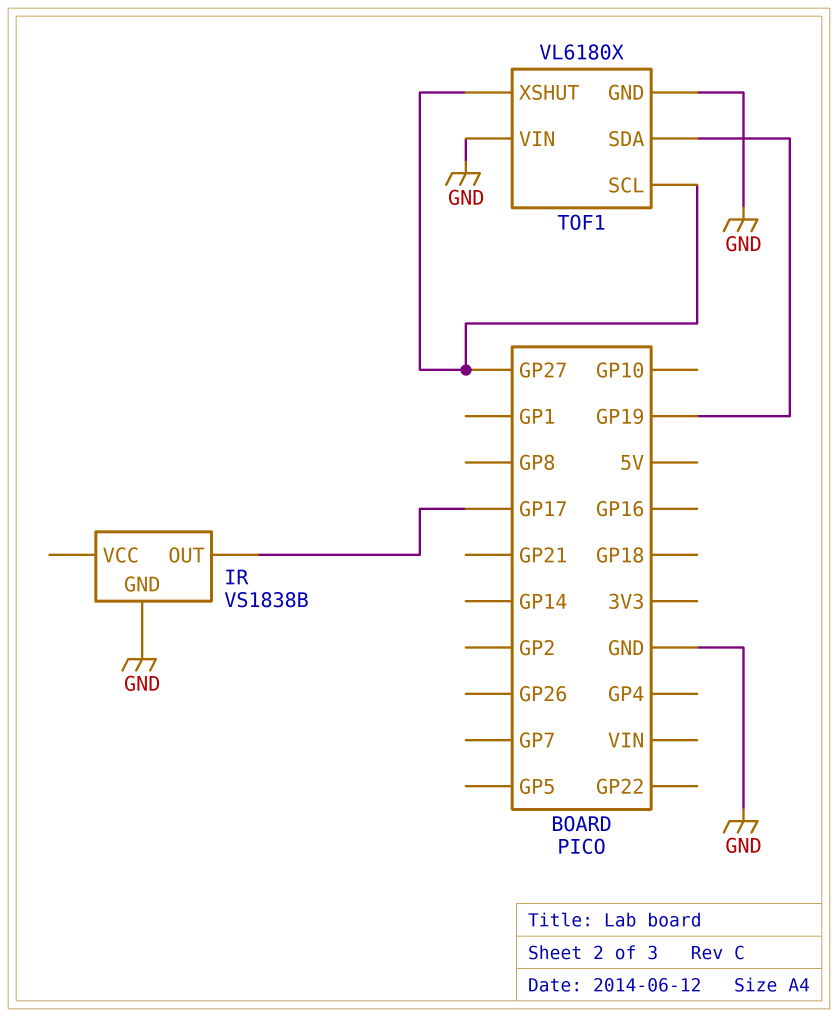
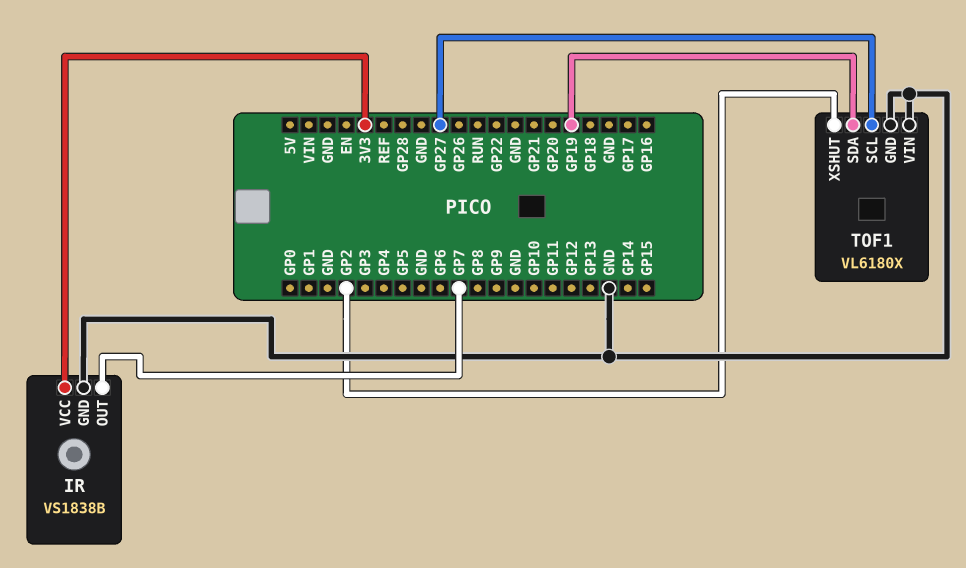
IR pin OUT: GP17 -> GP7
IR pin VCC: none -> 3V3
TOF1 pin XSHUT: GP27 -> GP2

